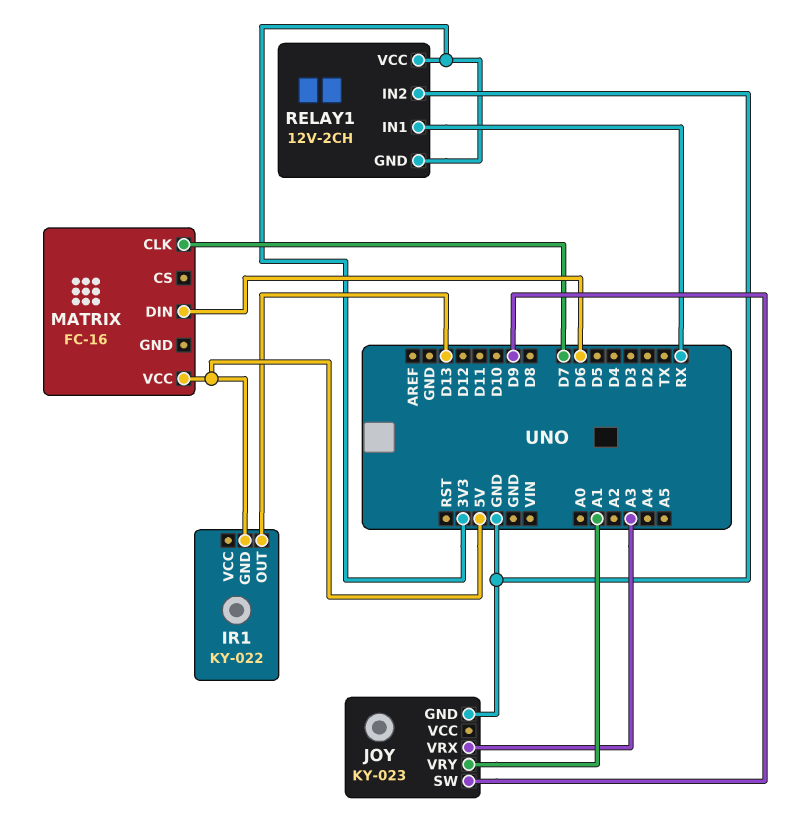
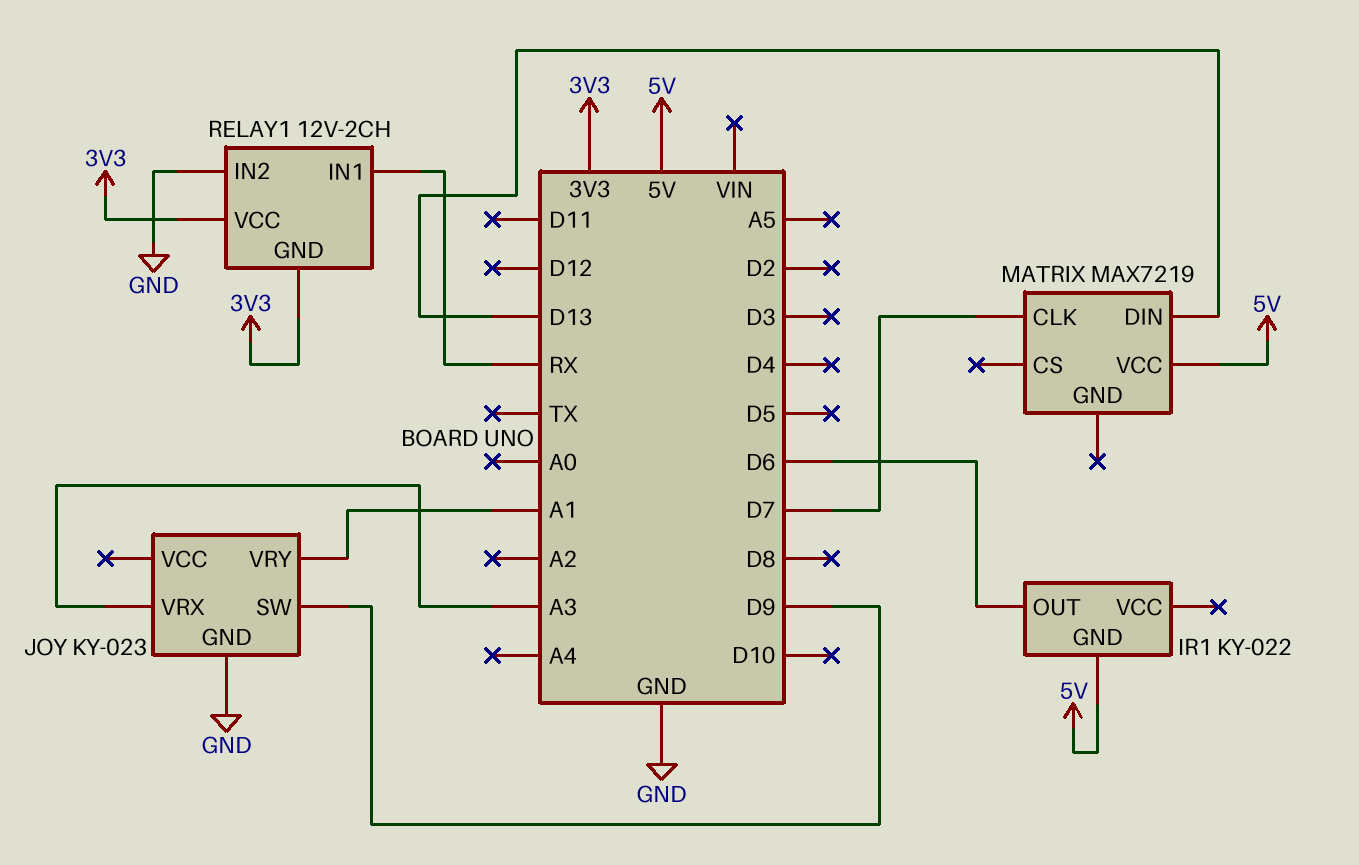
IR1 pin OUT: D13 -> D6
MATRIX: FC-16 -> MAX7219
MATRIX pin DIN: D6 -> D13

